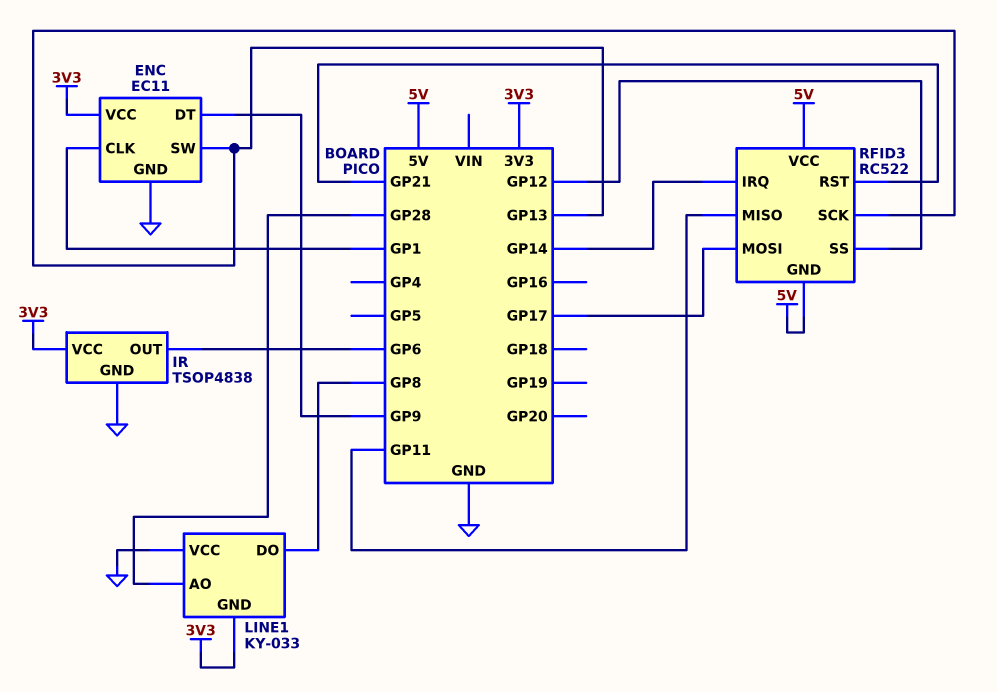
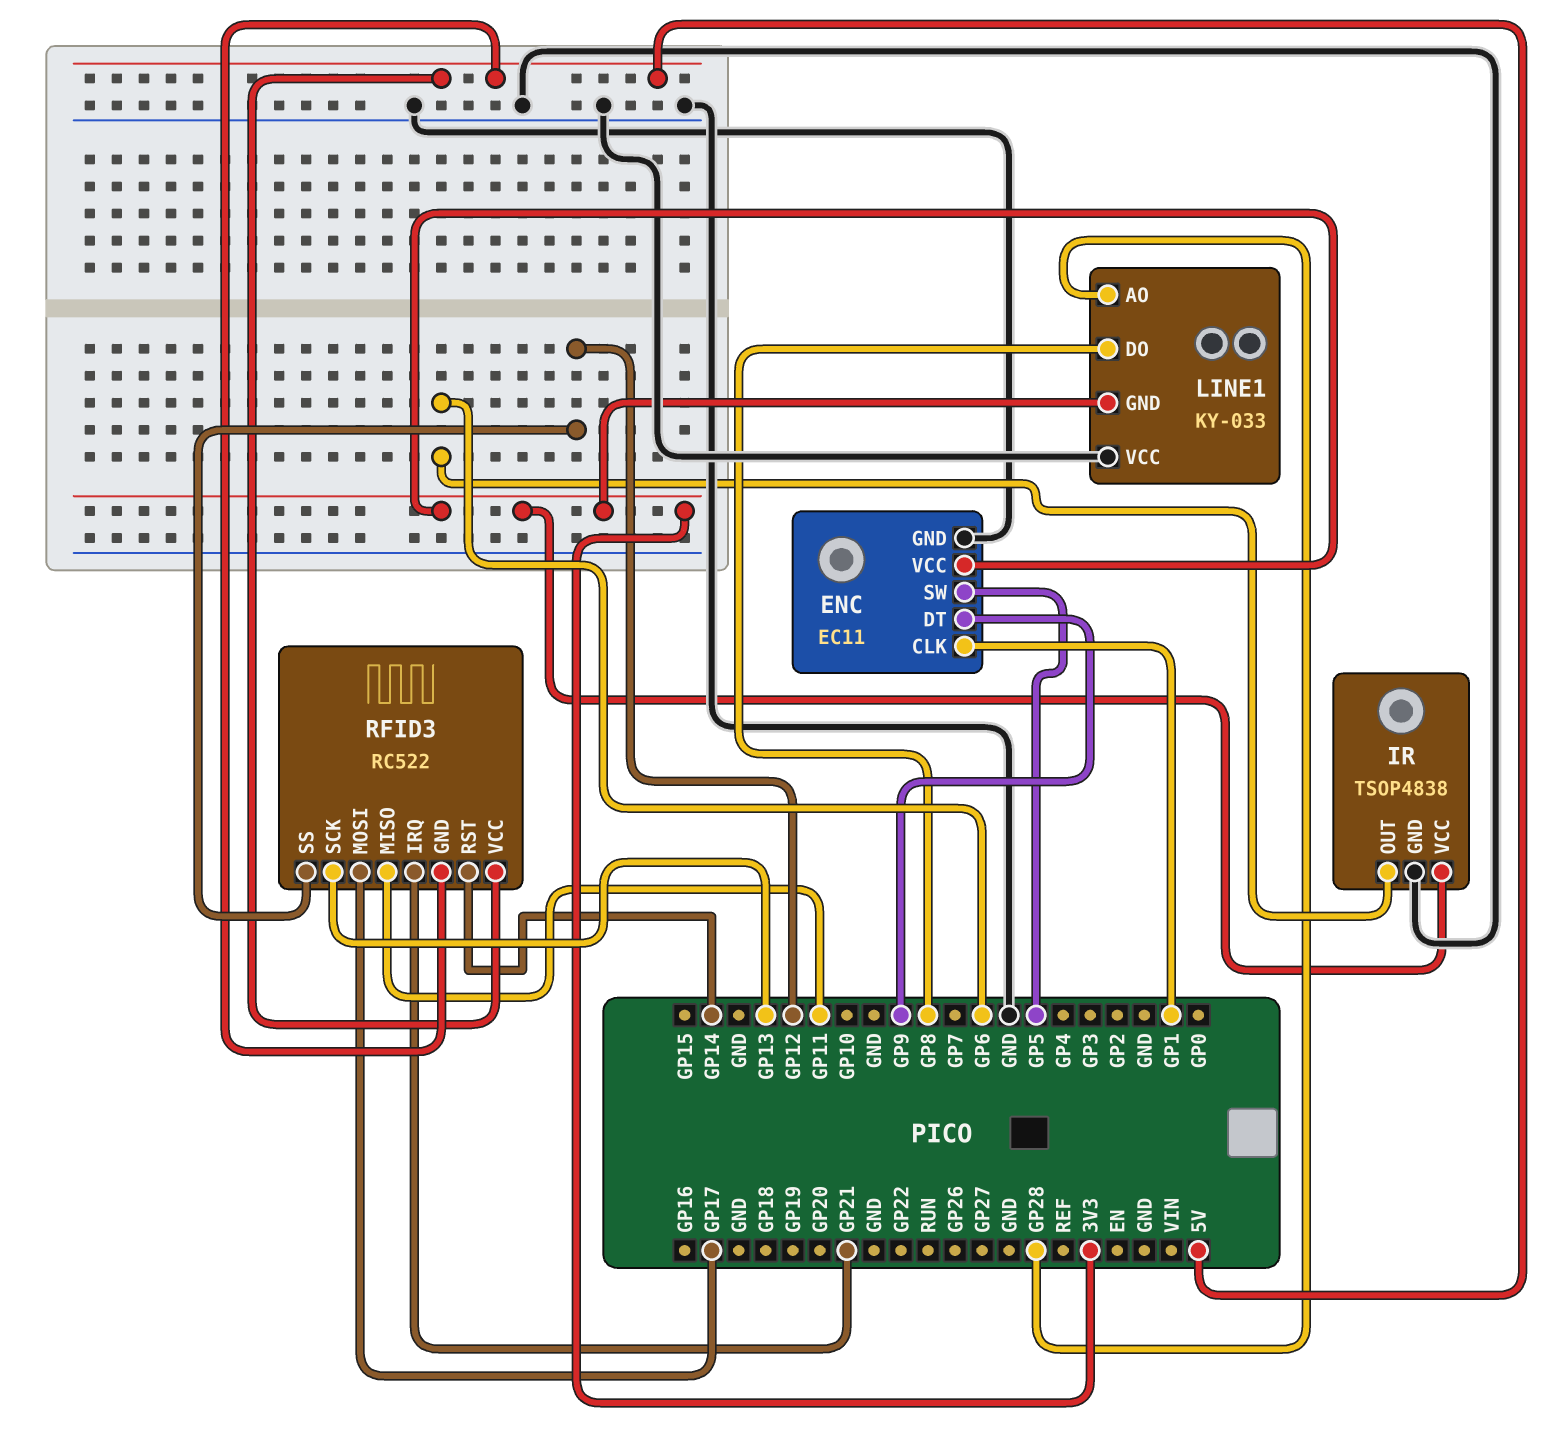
ENC pin SW: GP13 -> GP5
RFID3 pin IRQ: GP14 -> GP21
RFID3 pin RST: GP21 -> GP14

